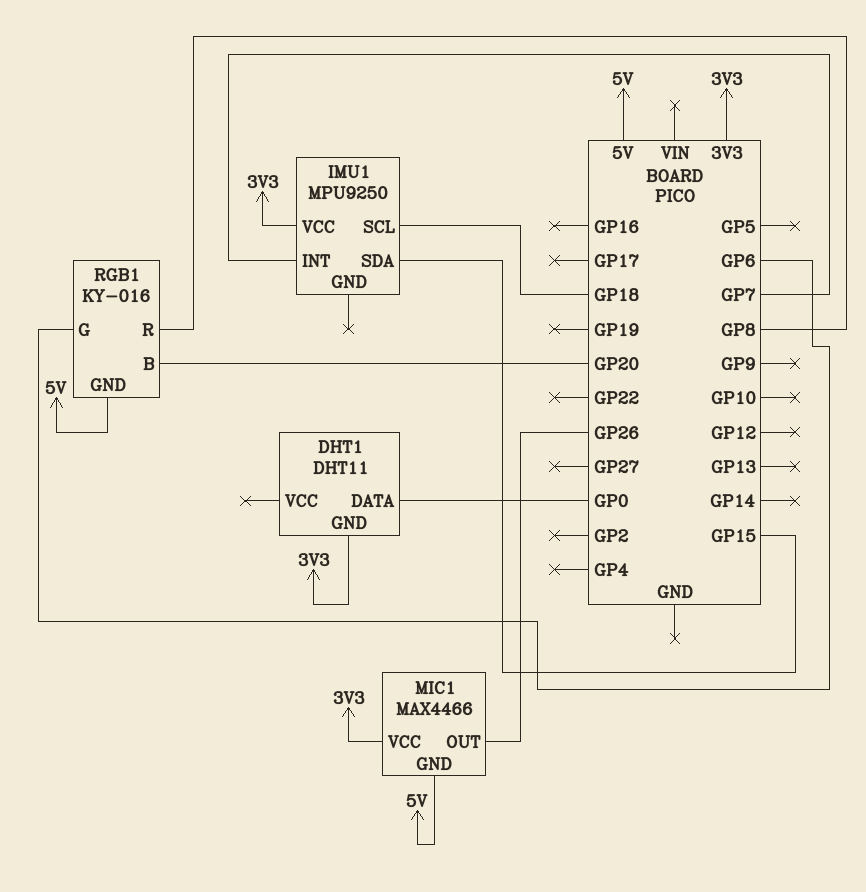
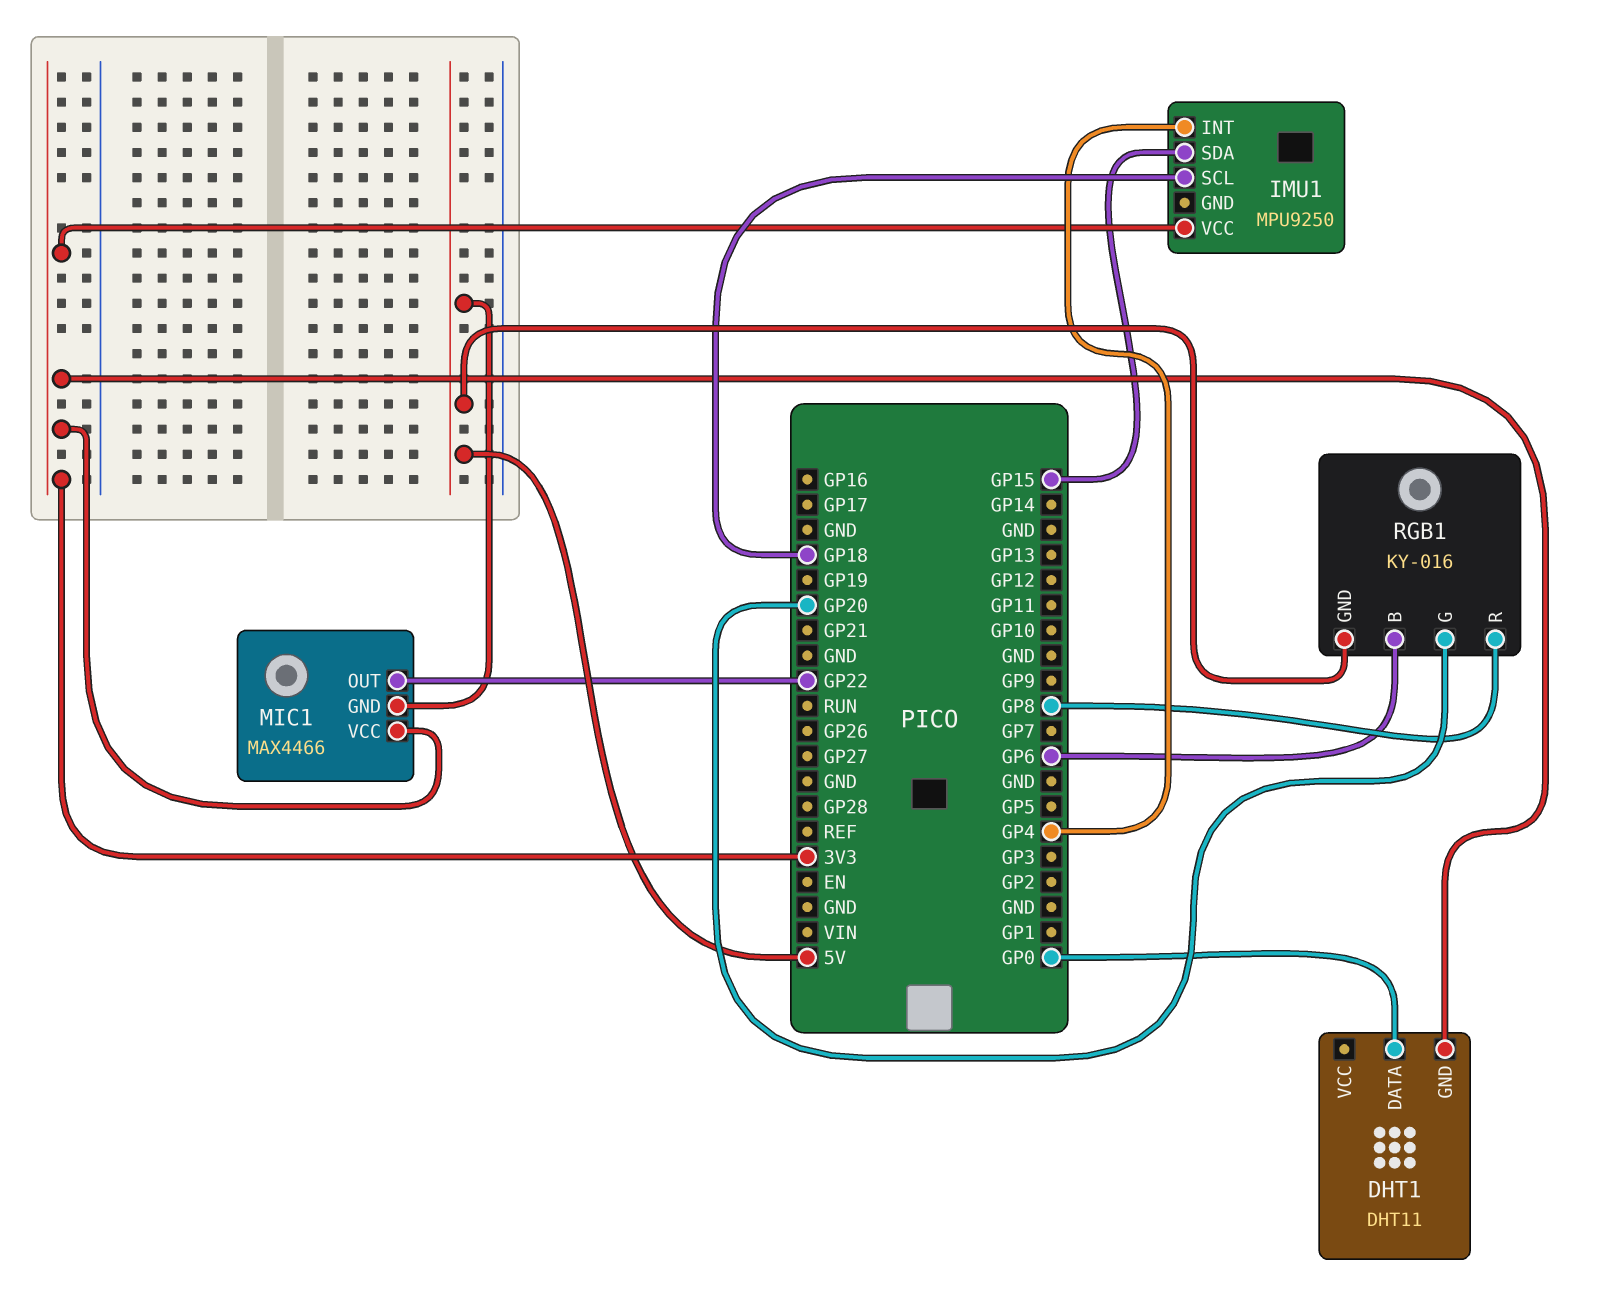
IMU1 pin INT: GP7 -> GP4
MIC1 pin OUT: GP26 -> GP22
RGB1 pin B: GP20 -> GP6
RGB1 pin G: GP6 -> GP20

